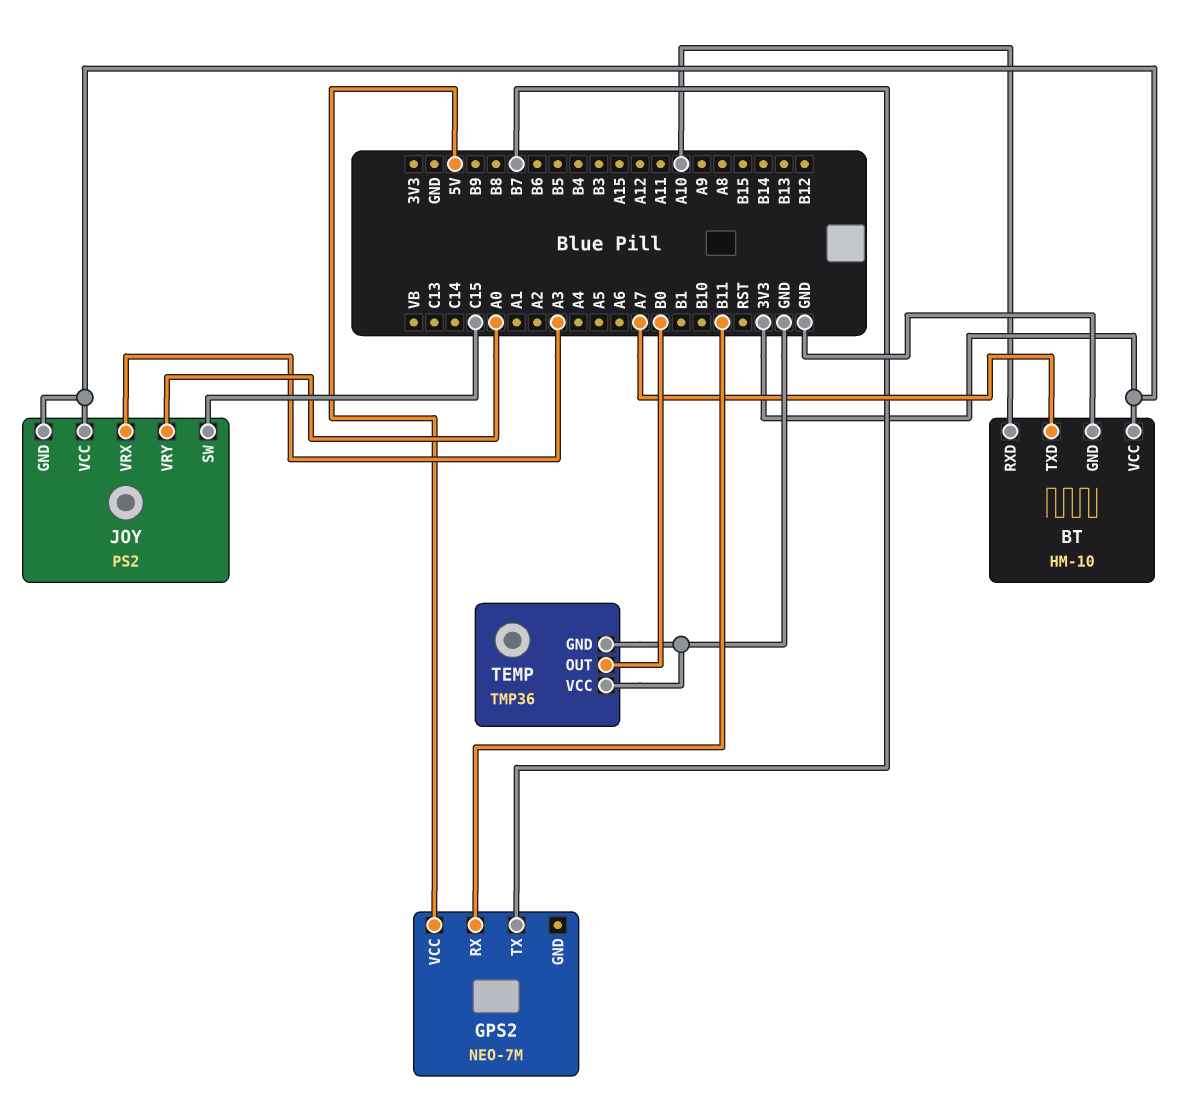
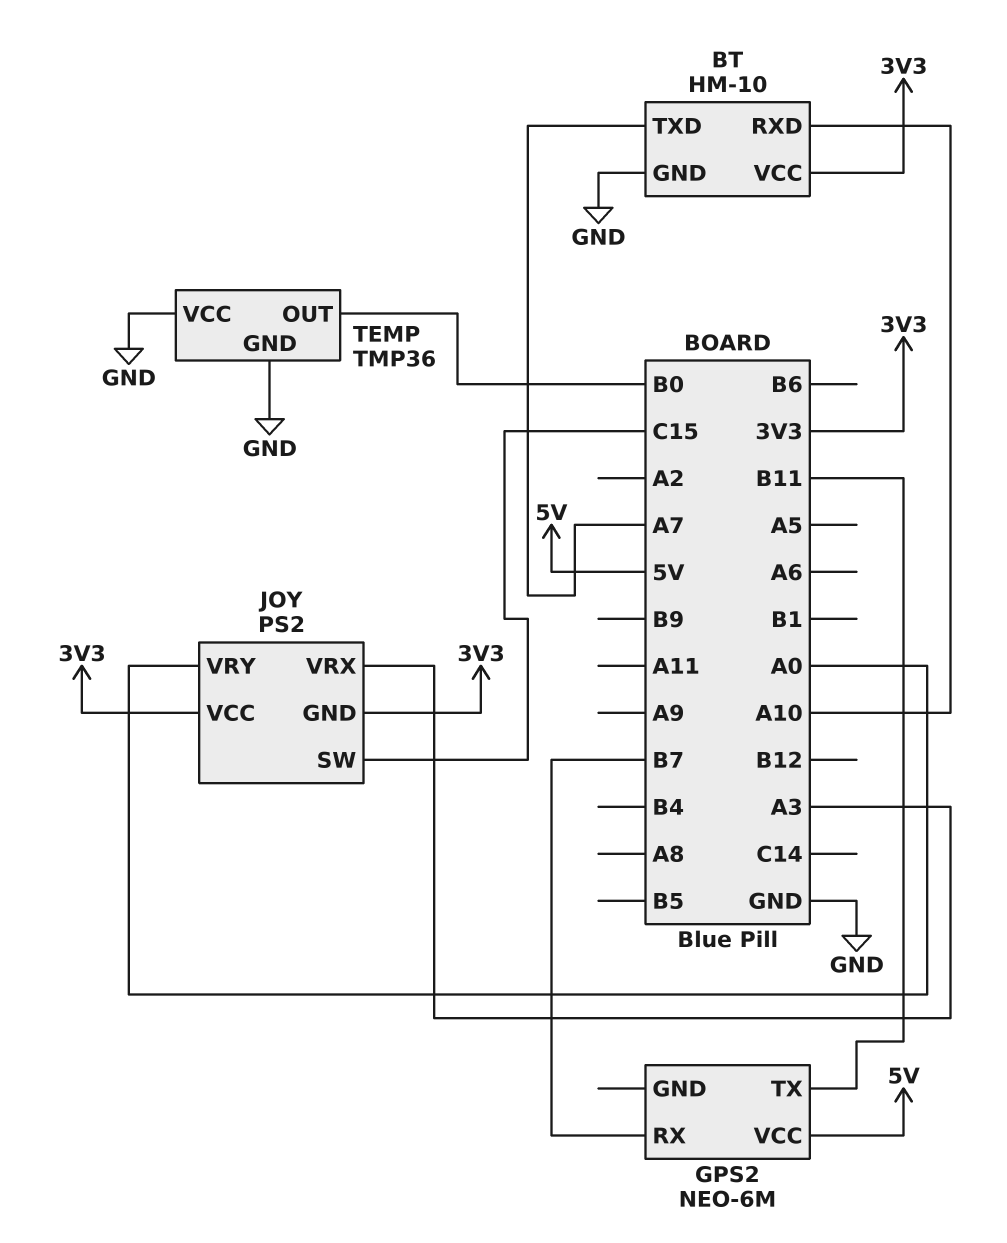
GPS2: NEO-7M -> NEO-6M
GPS2 pin RX: B11 -> B7
GPS2 pin TX: B7 -> B11

